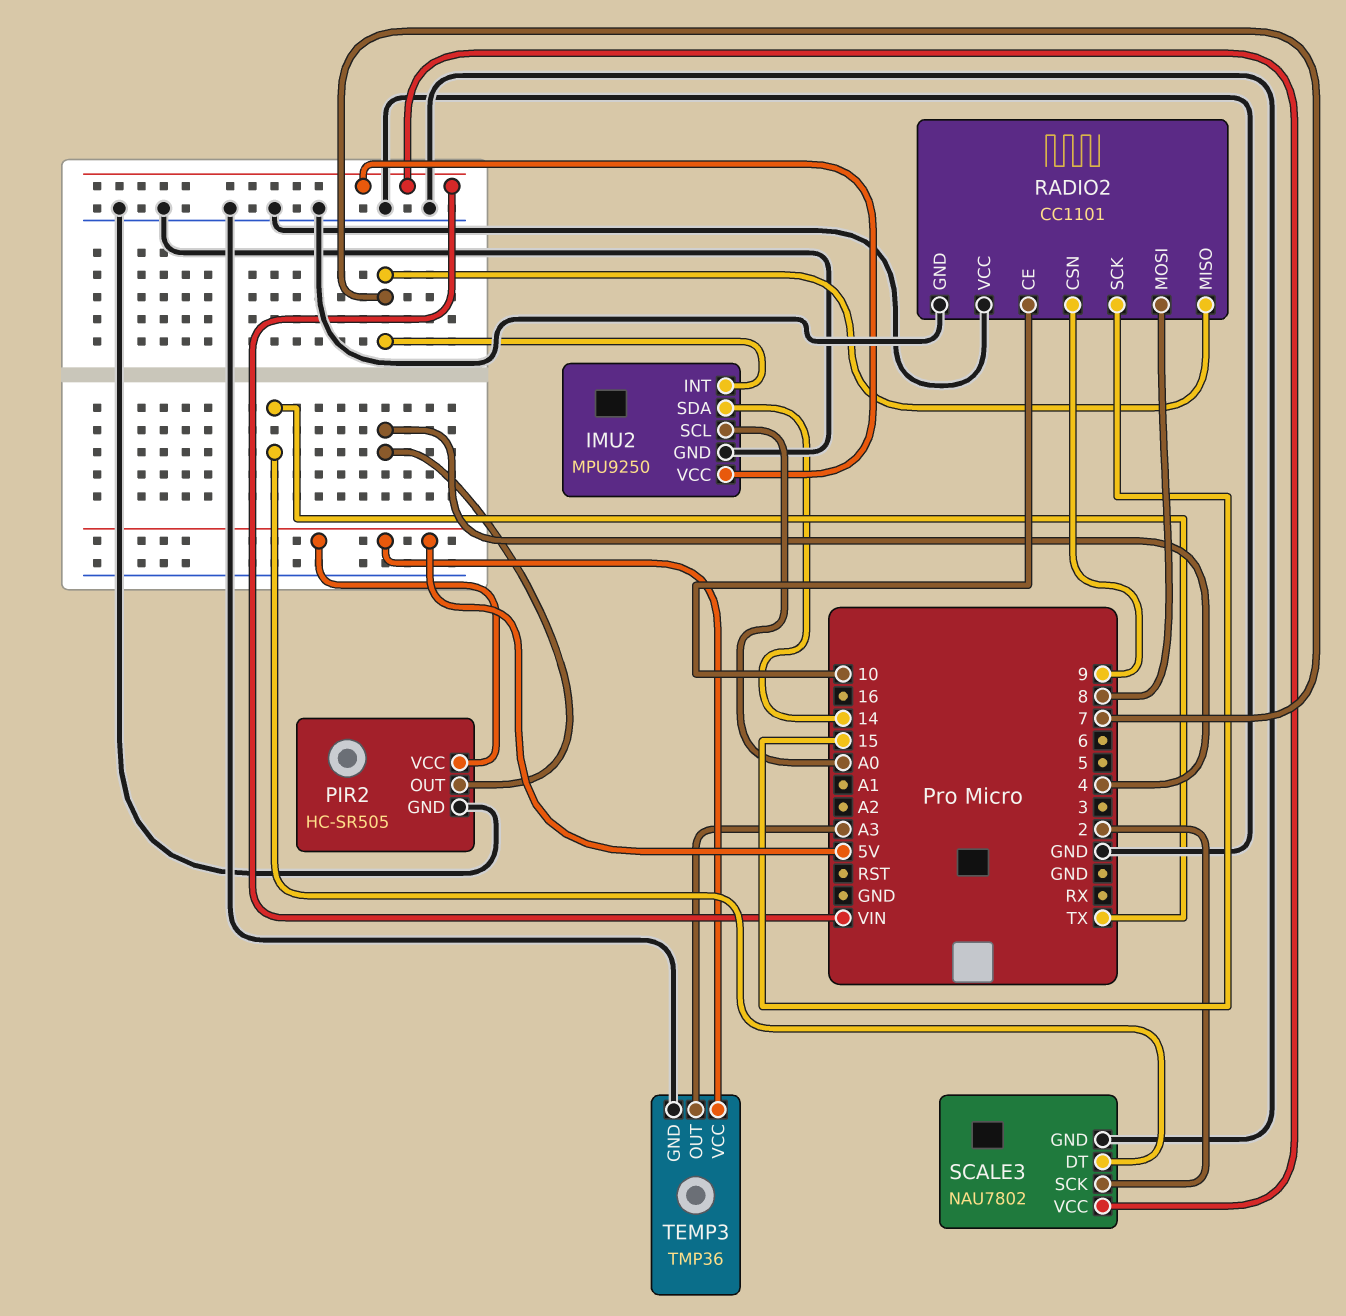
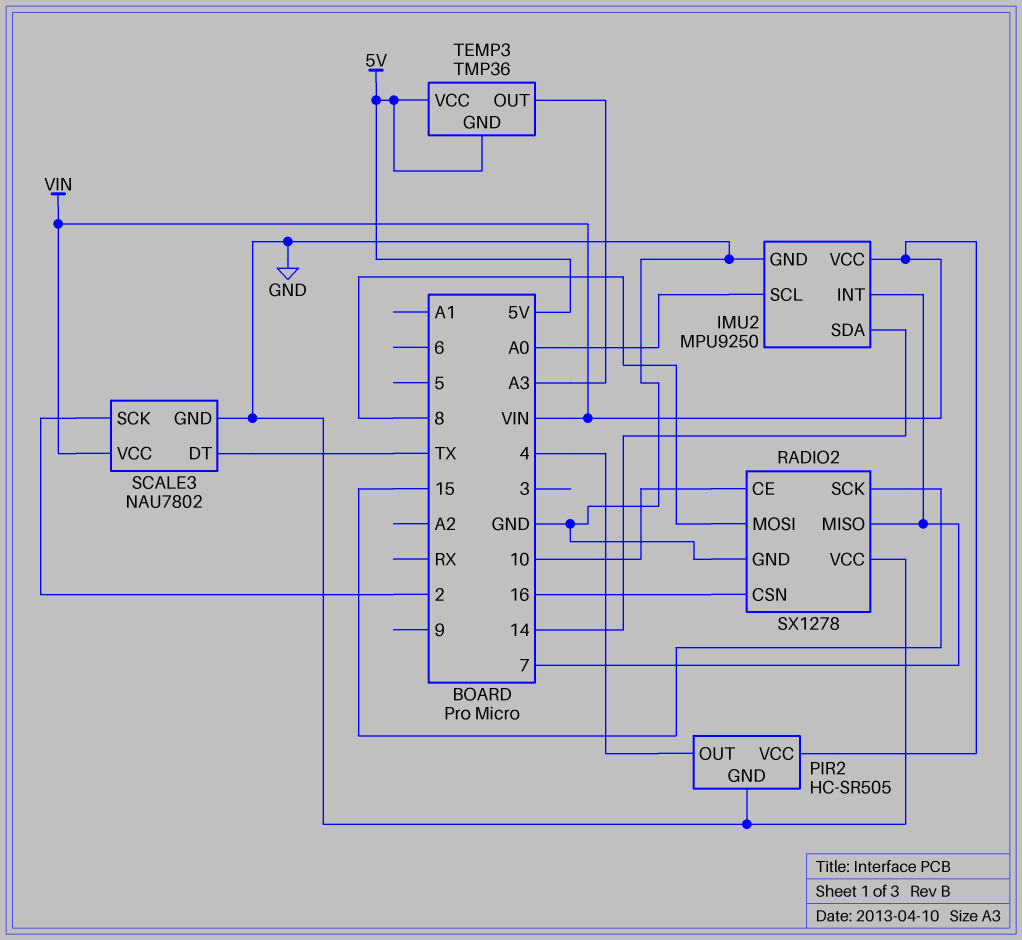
PIR2 pin VCC: 5V -> VIN
RADIO2: CC1101 -> SX1278
RADIO2 pin CSN: 9 -> 16
TEMP3 pin GND: GND -> 5V

